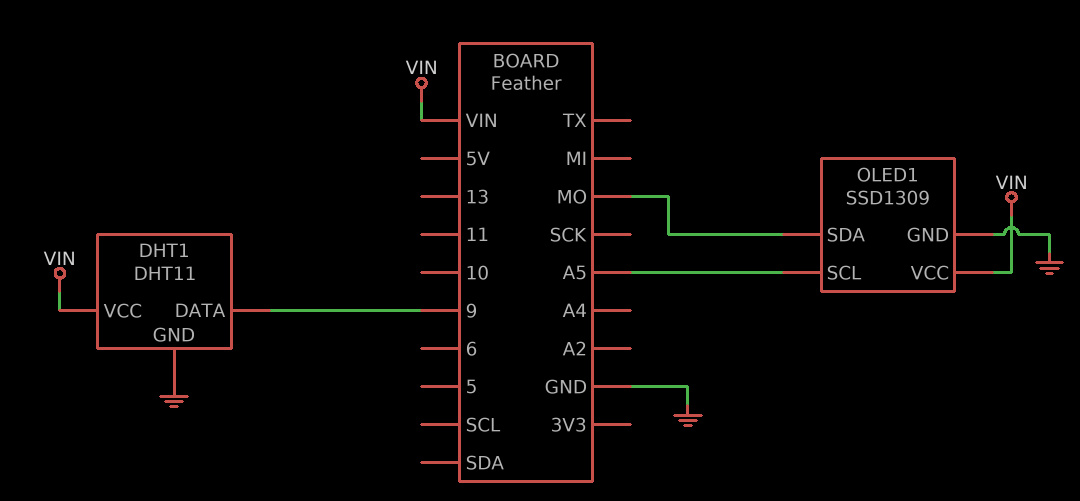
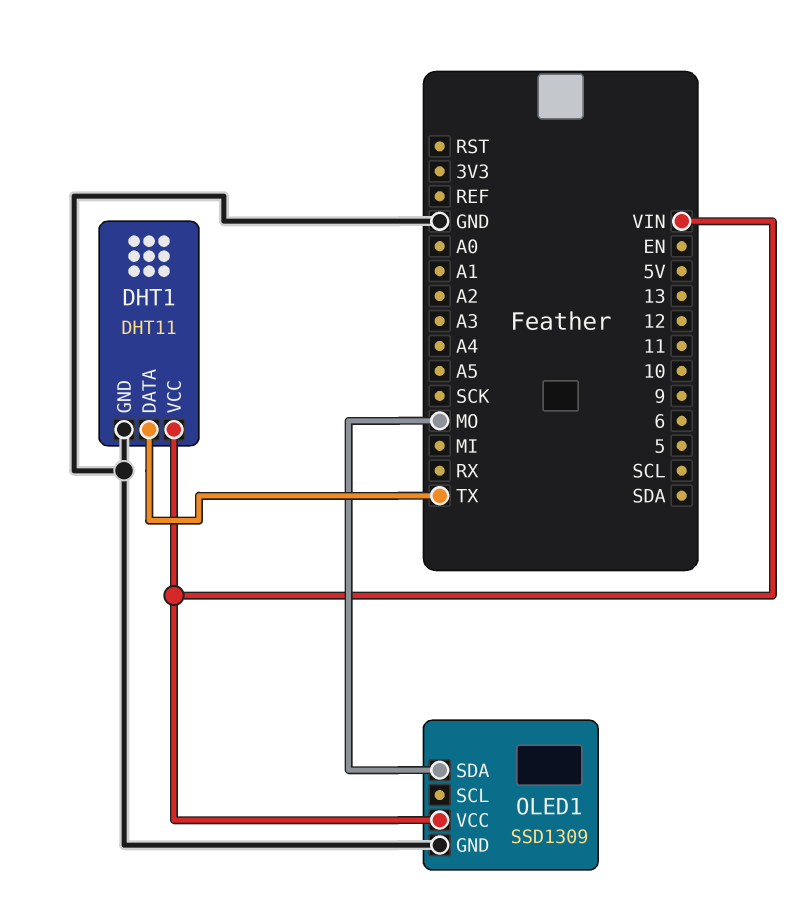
DHT1 pin DATA: 9 -> TX
OLED1 pin SCL: A5 -> none

